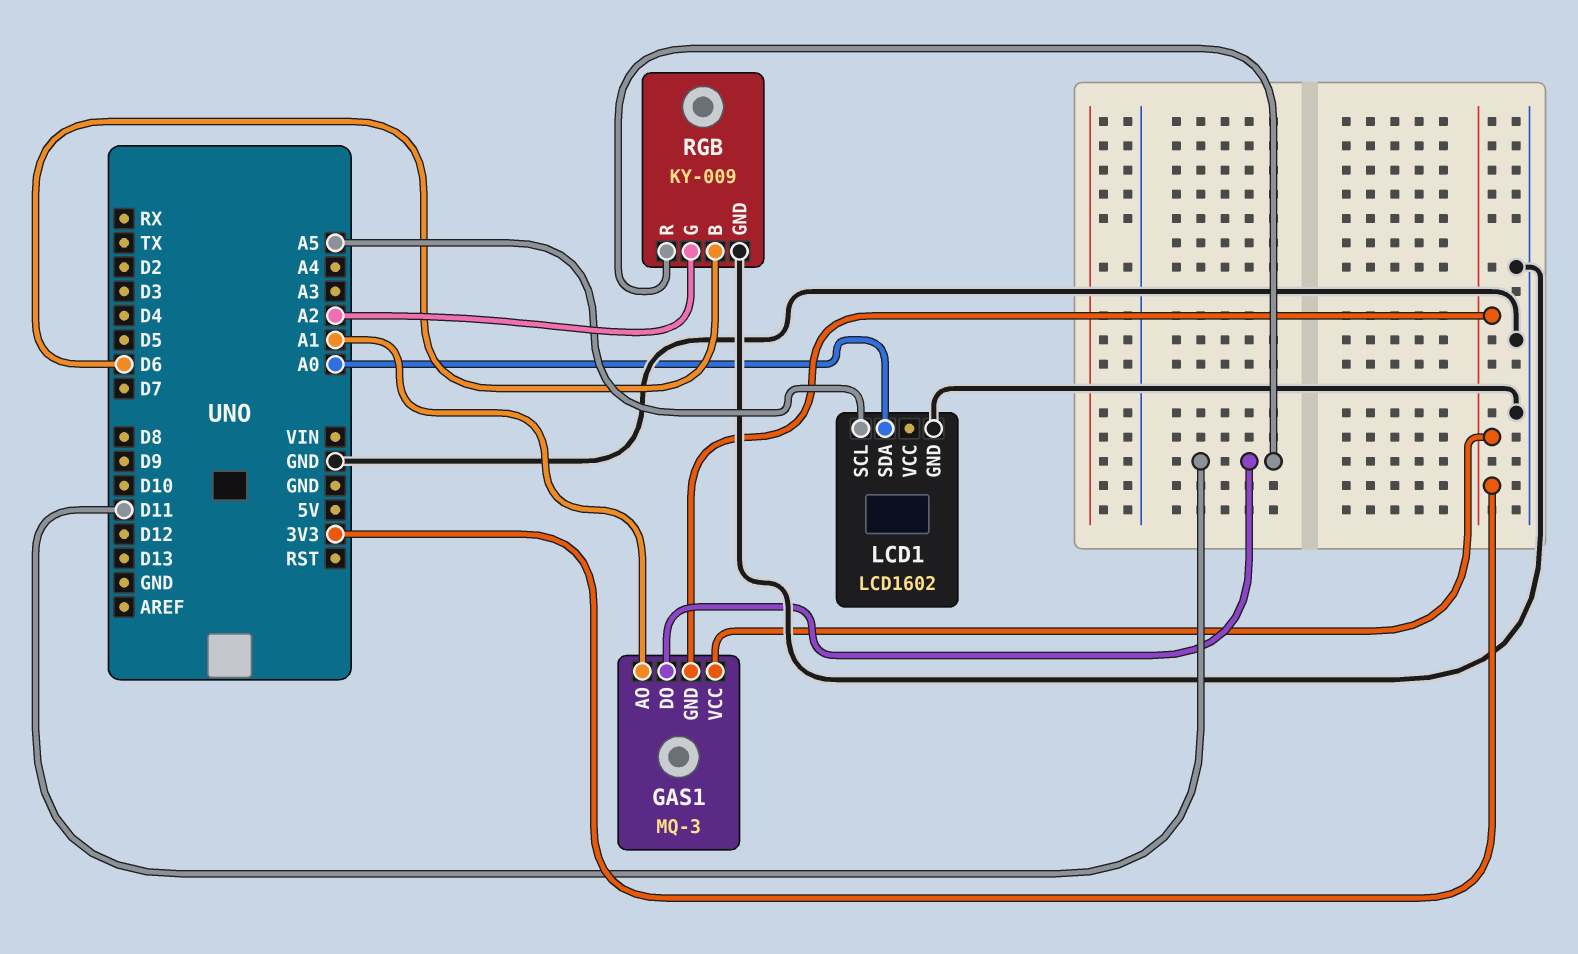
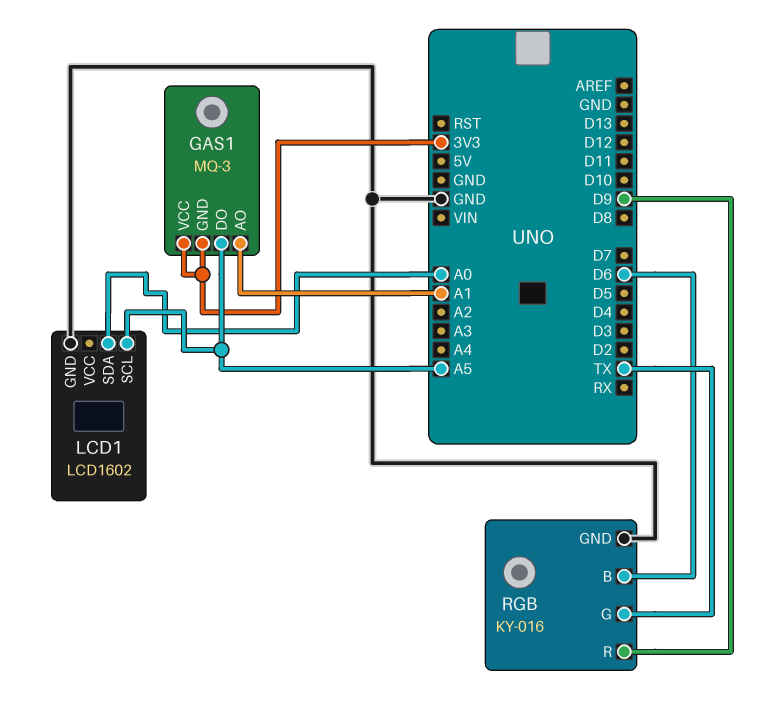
GAS1 pin DO: D11 -> A5
RGB: KY-009 -> KY-016
RGB pin G: A2 -> TX
RGB pin R: D11 -> D9

